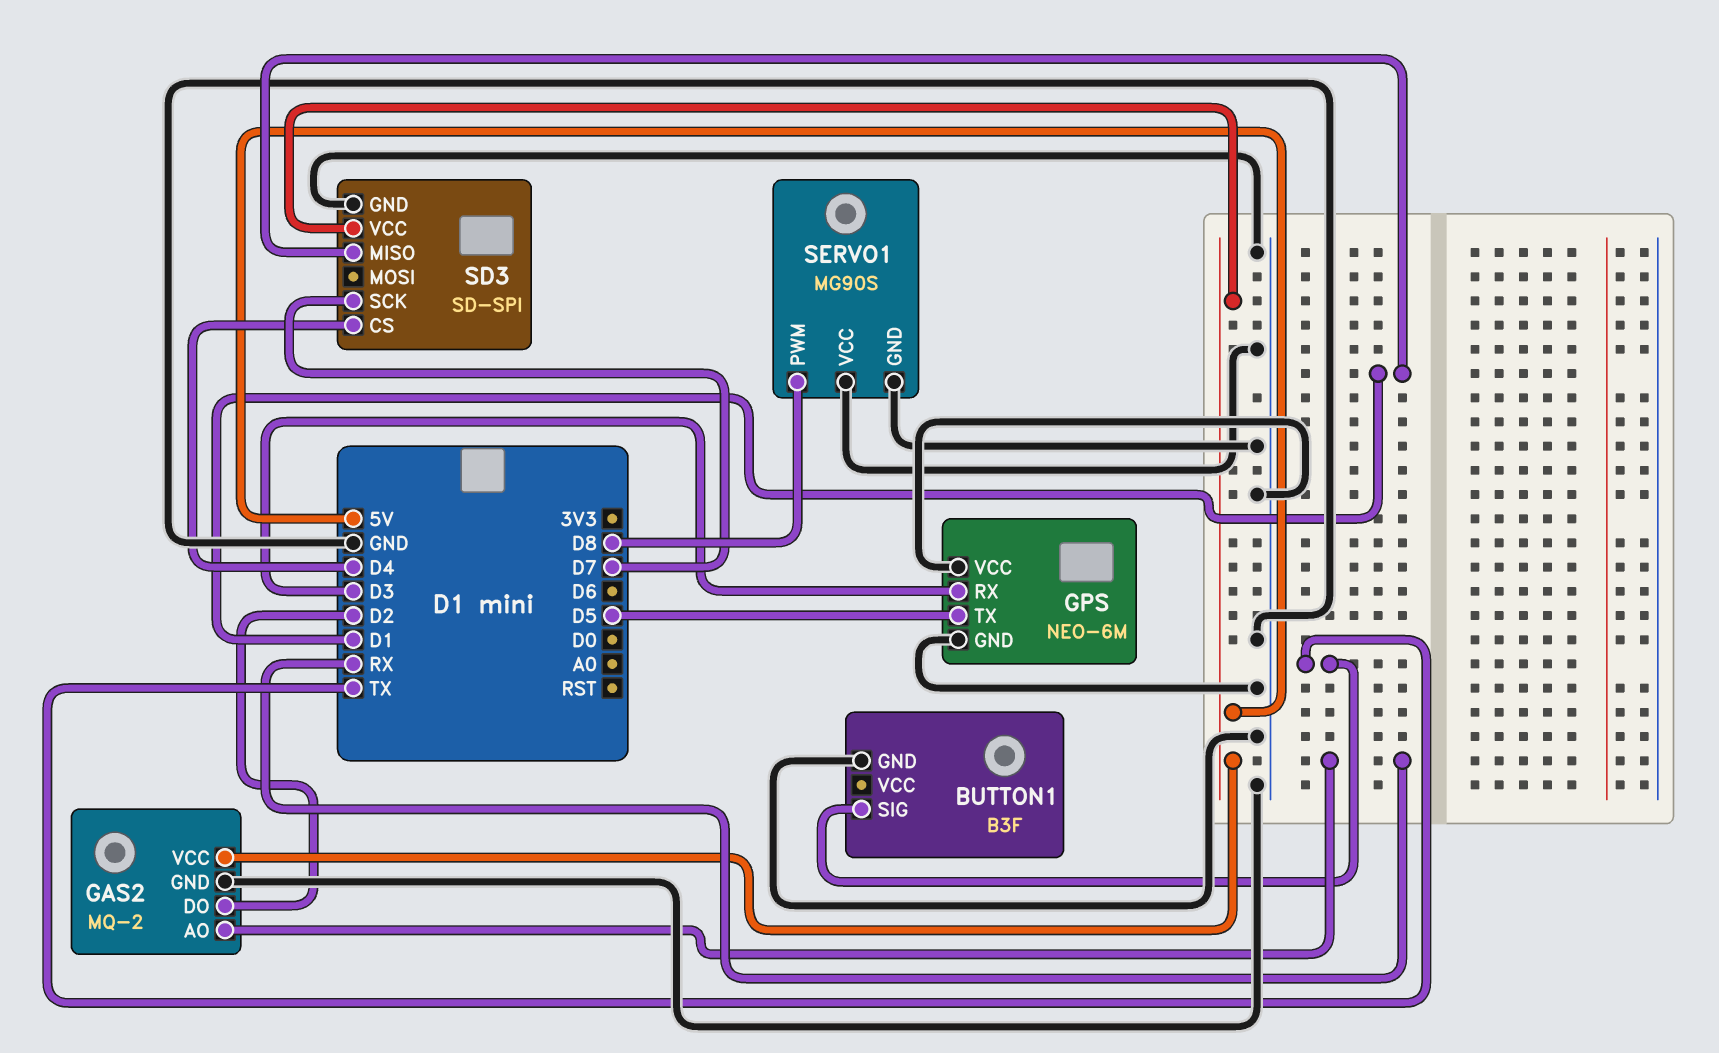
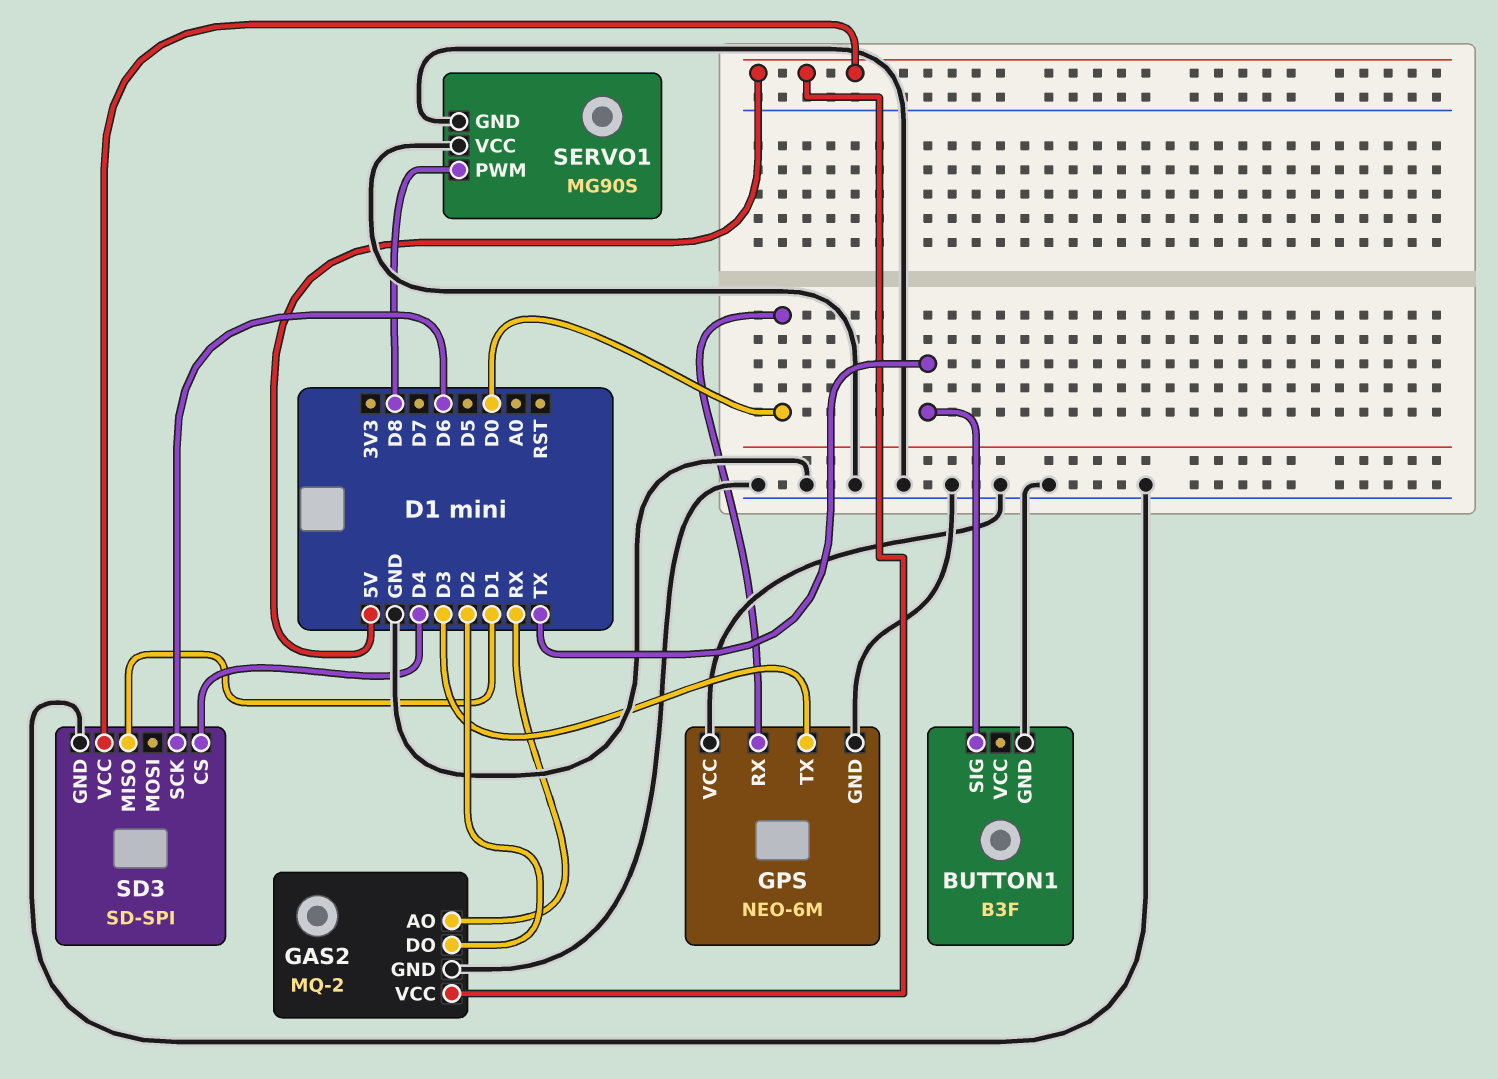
GPS pin RX: D3 -> D0
GPS pin TX: D5 -> D3
SD3 pin SCK: D7 -> D6

